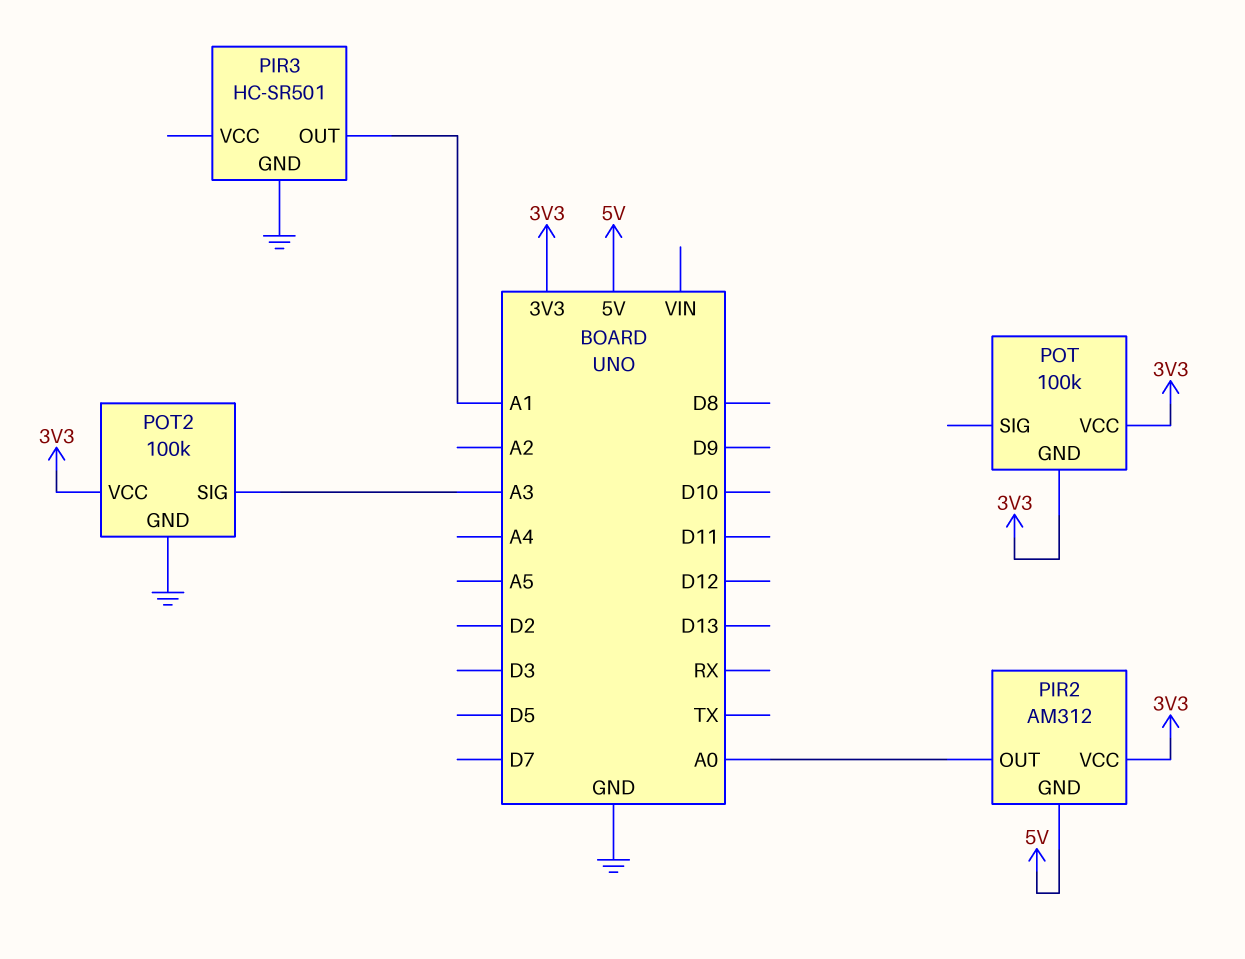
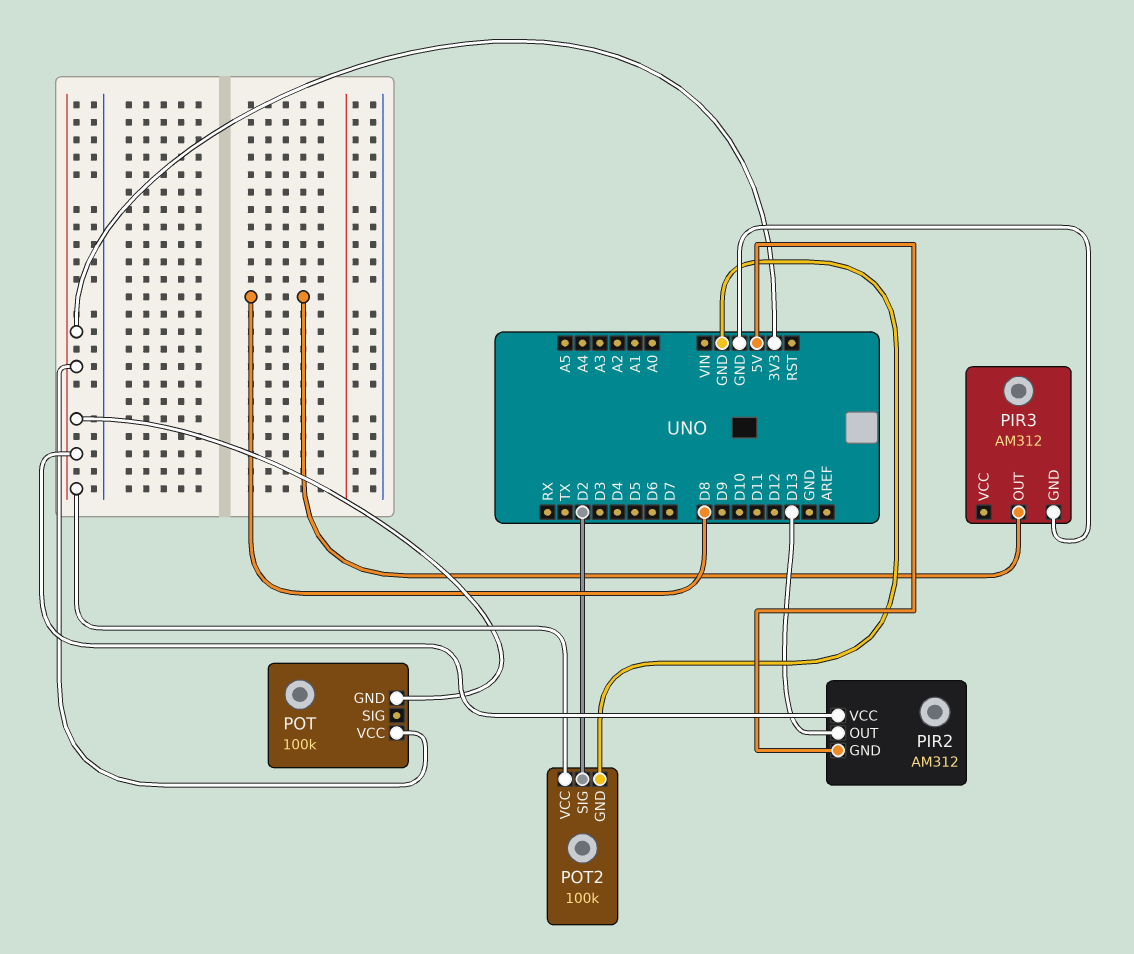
PIR2 pin OUT: A0 -> D13
PIR3: HC-SR501 -> AM312
PIR3 pin OUT: A1 -> D8
POT2 pin SIG: A3 -> D2

